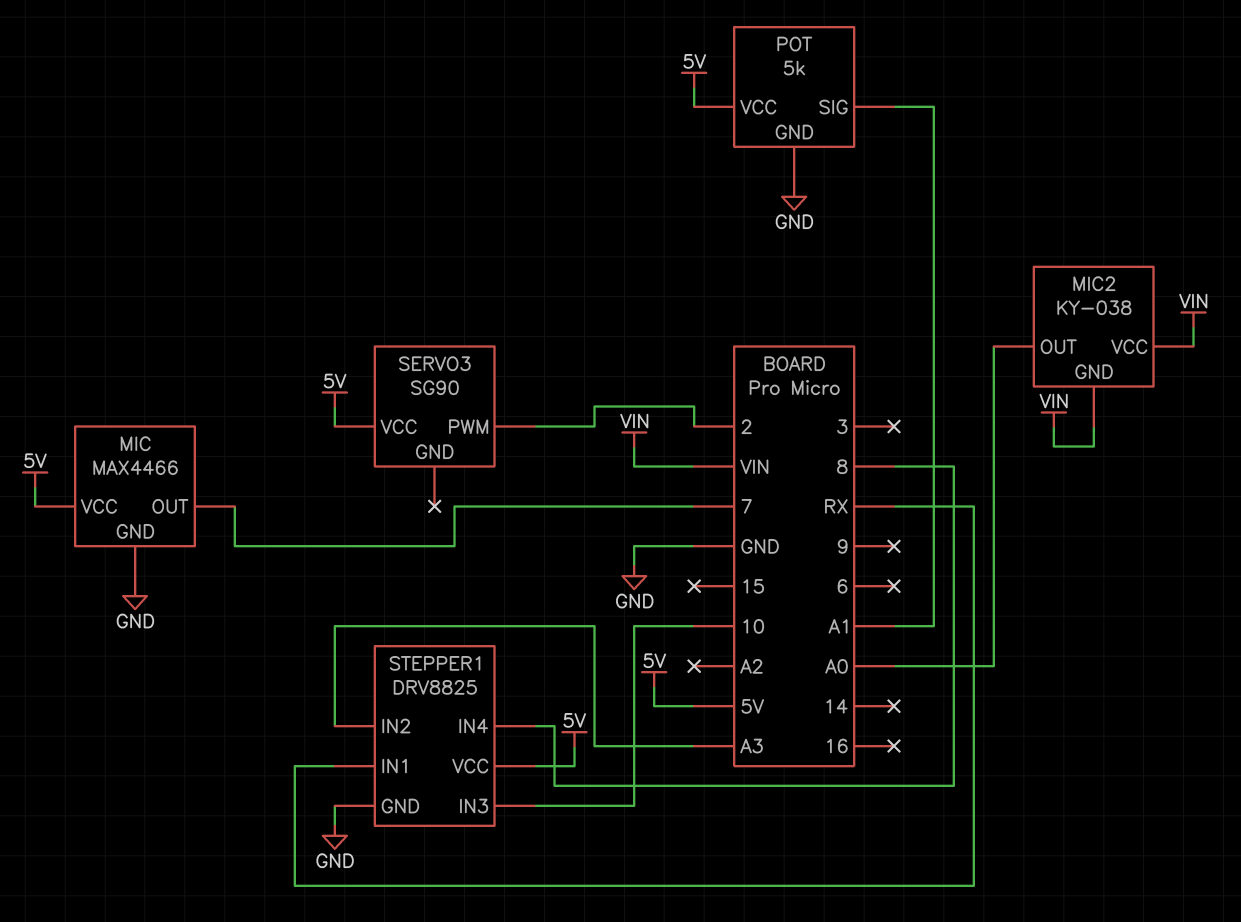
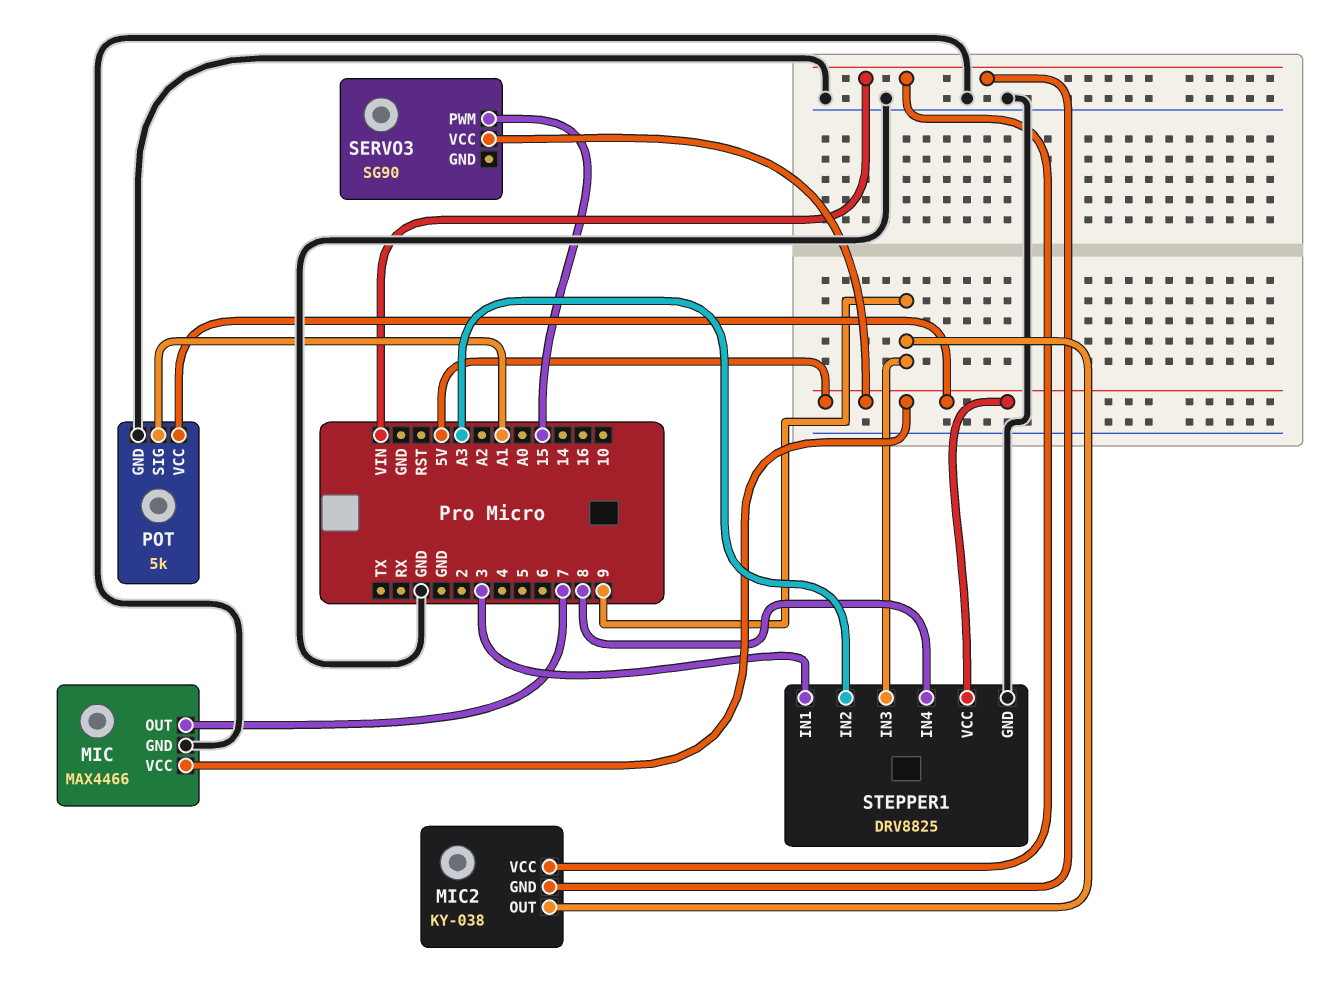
MIC2 pin OUT: A0 -> 9
SERVO3 pin PWM: 2 -> 15
STEPPER1 pin IN1: RX -> 3
STEPPER1 pin IN3: 10 -> 9

